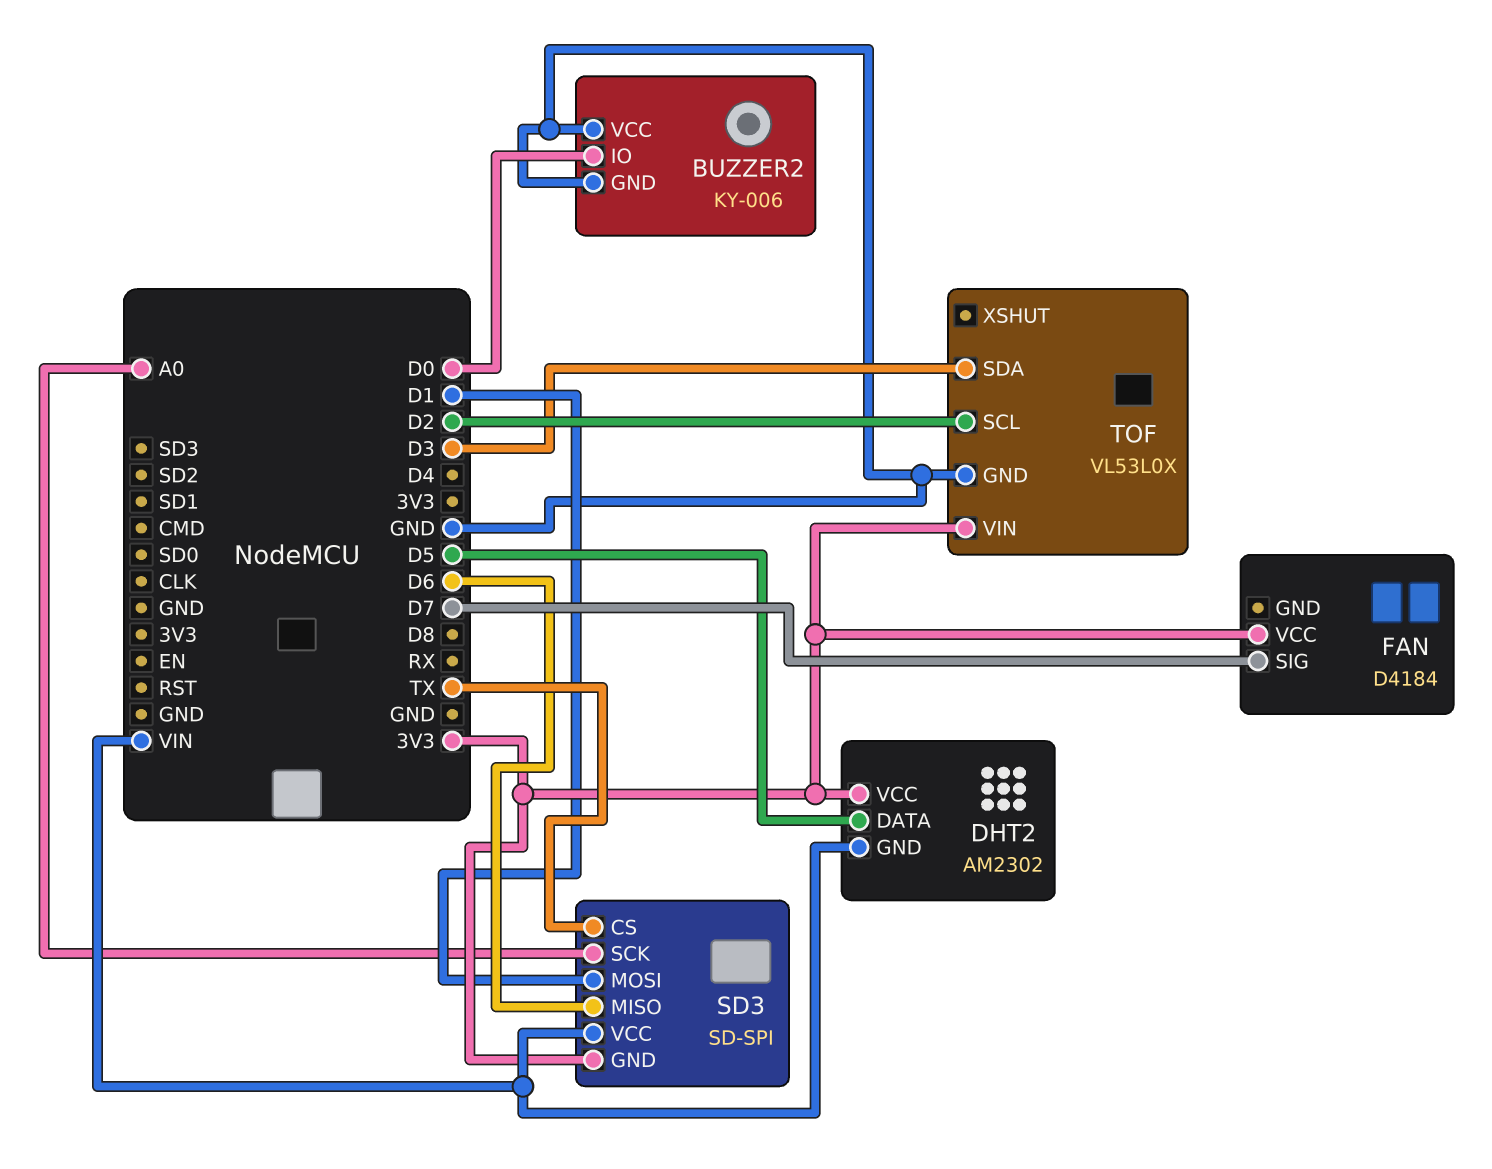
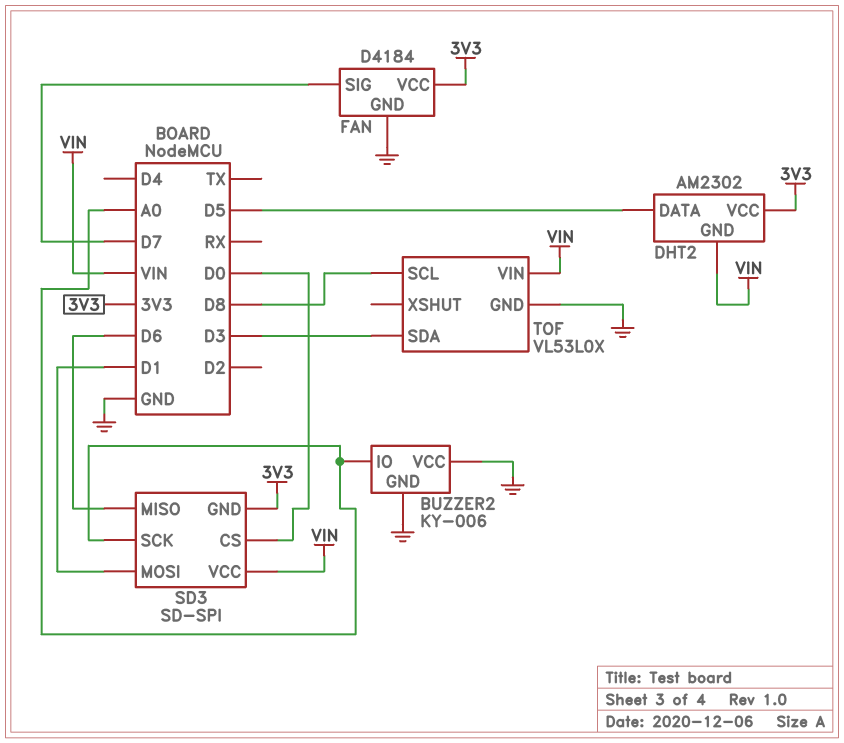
BUZZER2 pin IO: D0 -> A0
FAN pin GND: none -> GND
SD3 pin CS: TX -> D0
TOF pin SCL: D2 -> D8
TOF pin VIN: 3V3 -> VIN

